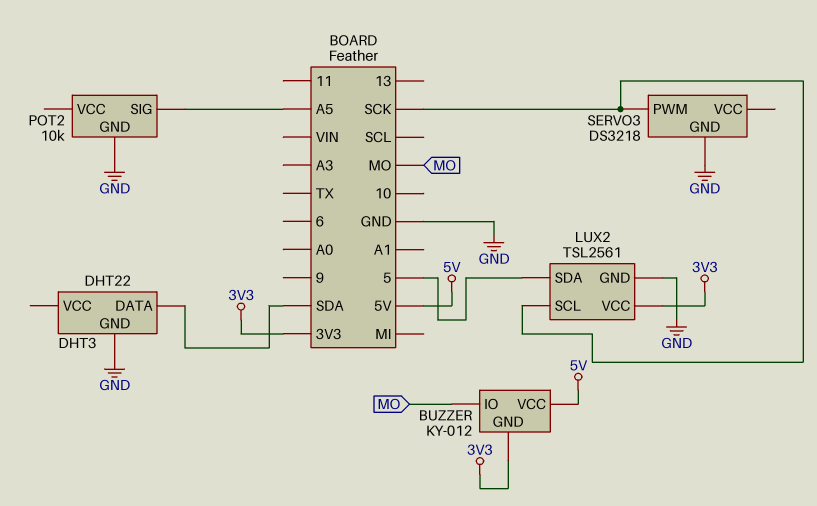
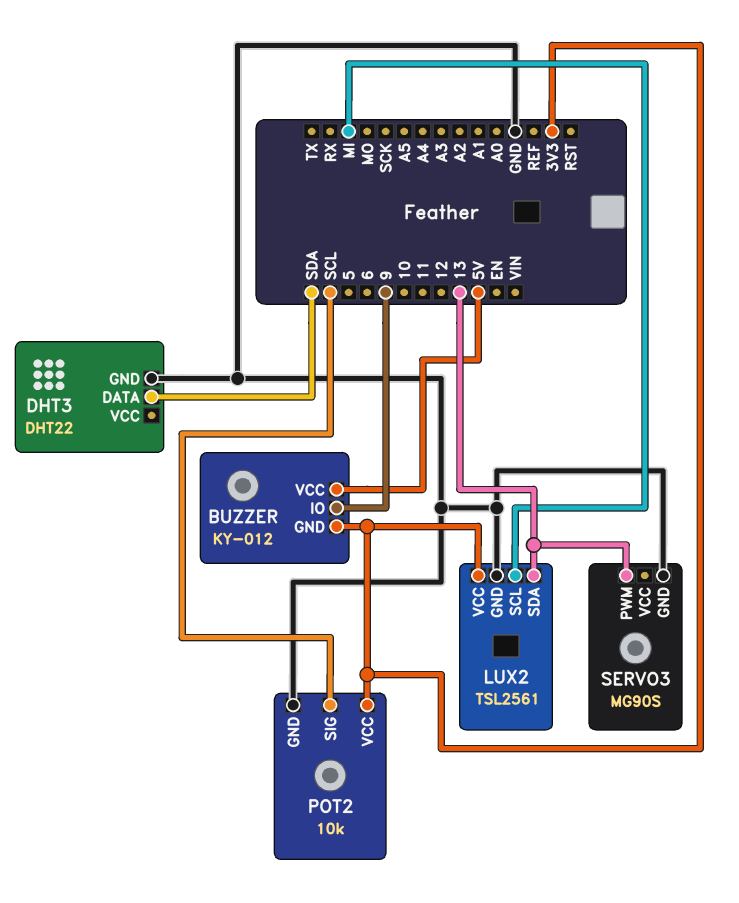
BUZZER pin IO: MO -> 9
LUX2 pin SCL: SCK -> MI
LUX2 pin SDA: 5 -> 13
POT2 pin SIG: A5 -> SCL
POT2 pin VCC: none -> 3V3
SERVO3: DS3218 -> MG90S
SERVO3 pin PWM: SCK -> 13

